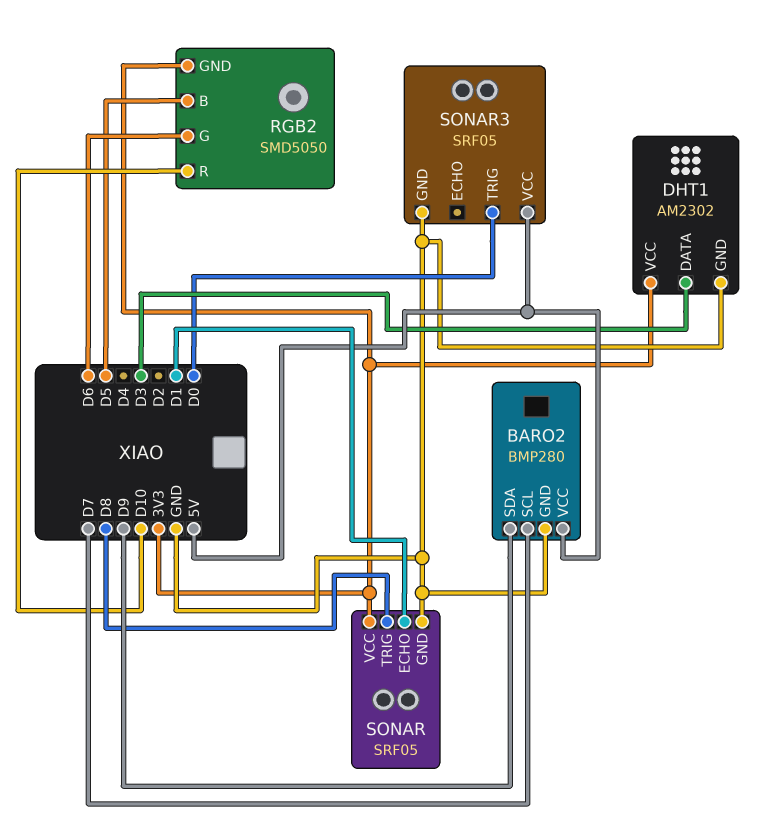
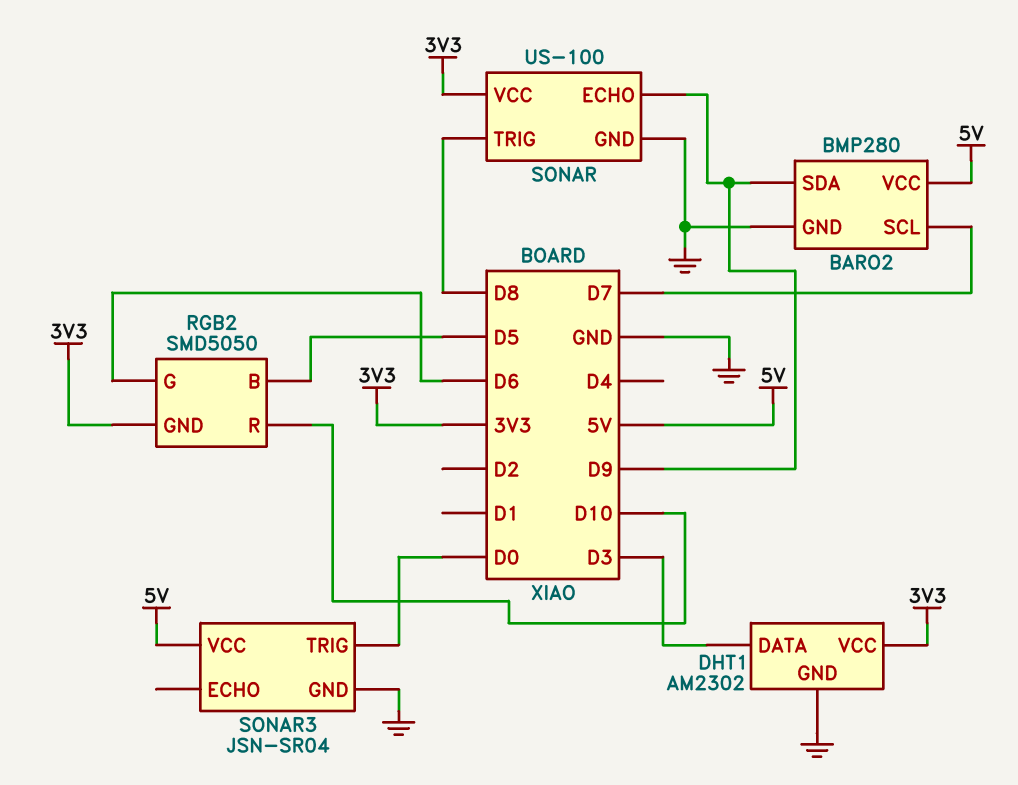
SONAR: SRF05 -> US-100
SONAR pin ECHO: D1 -> D9
SONAR3: SRF05 -> JSN-SR04

